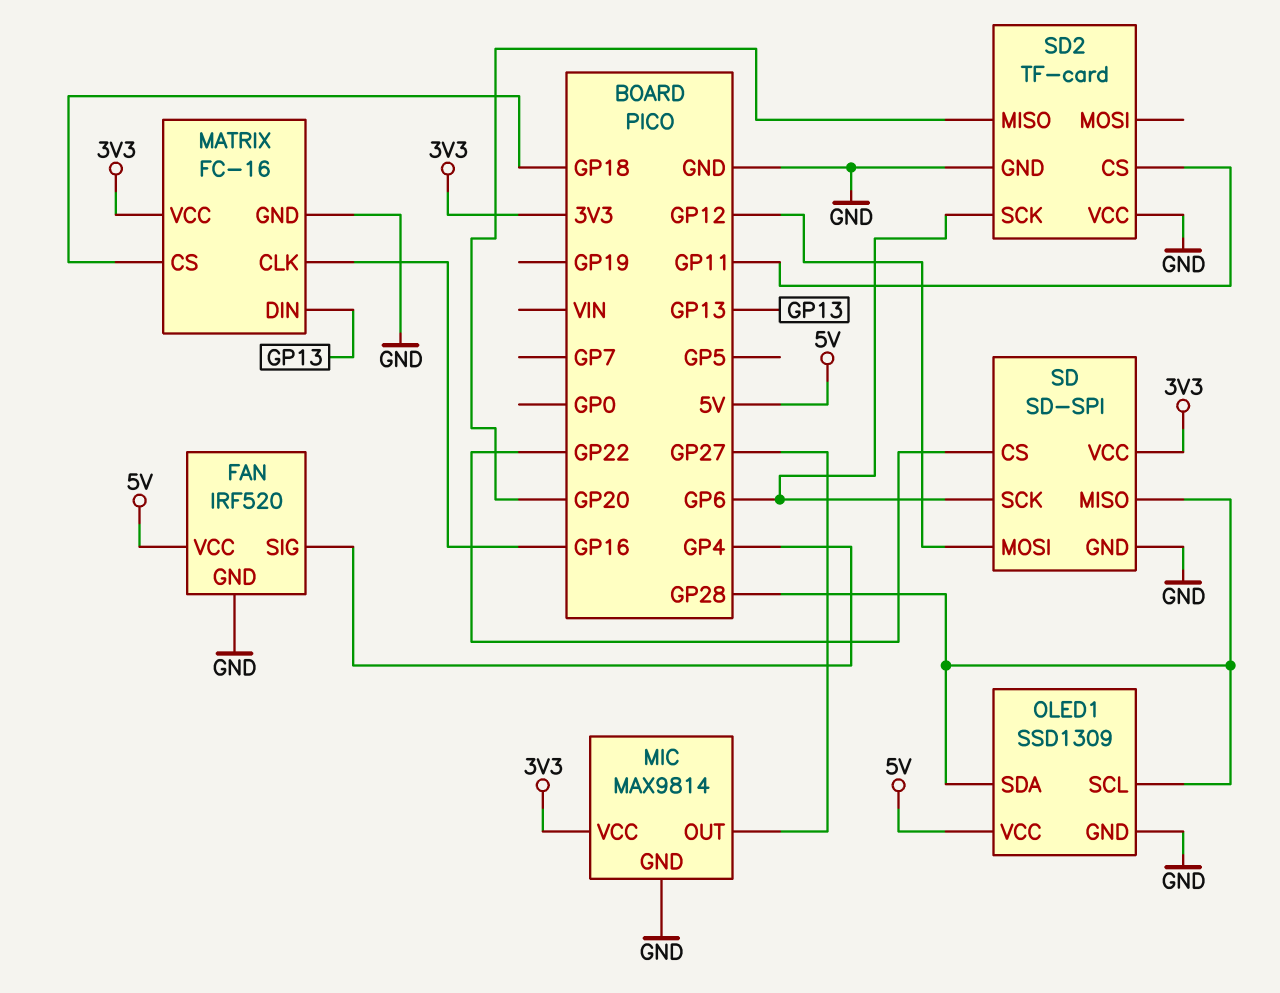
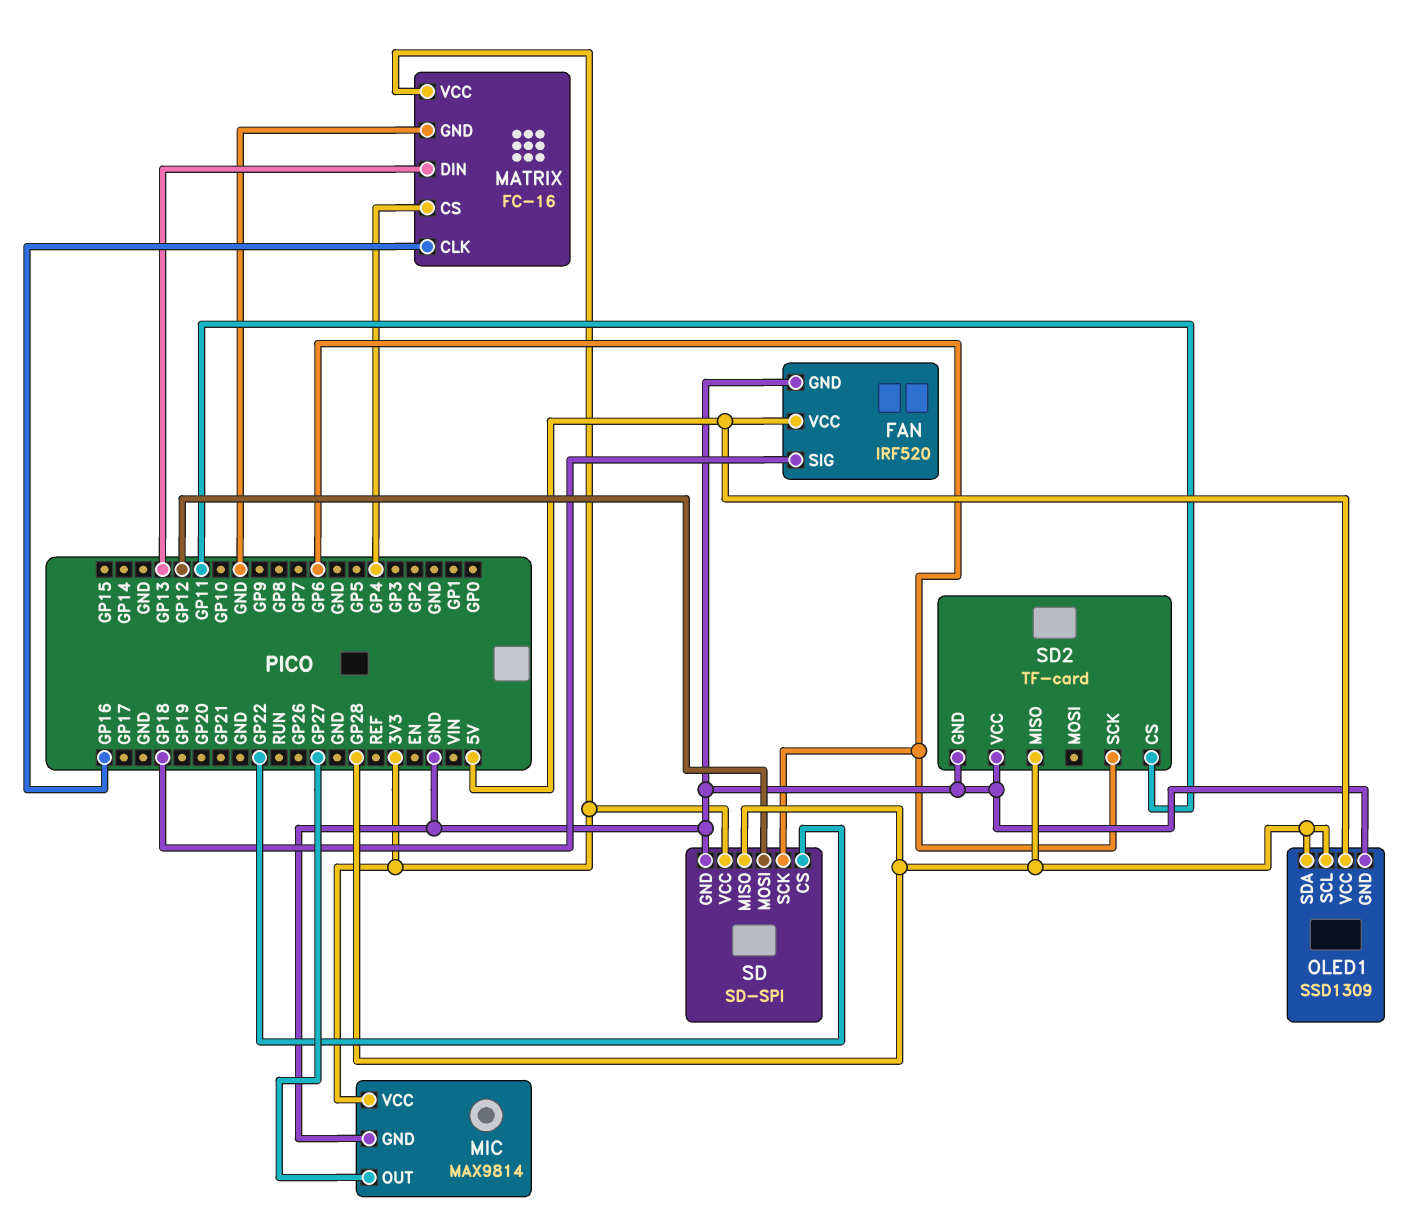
FAN pin SIG: GP4 -> GP18
MATRIX pin CS: GP18 -> GP4
SD2 pin MISO: GP20 -> GP28

